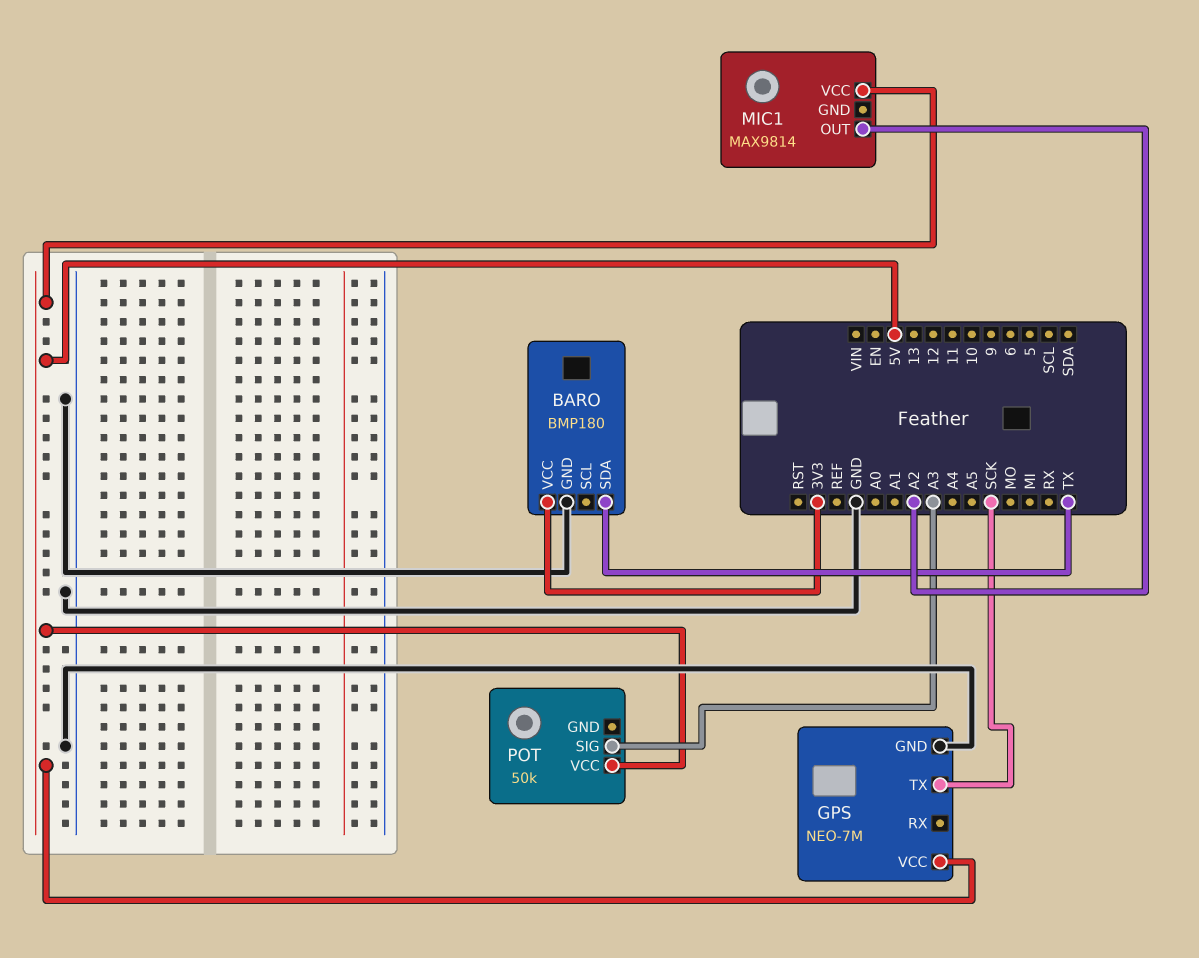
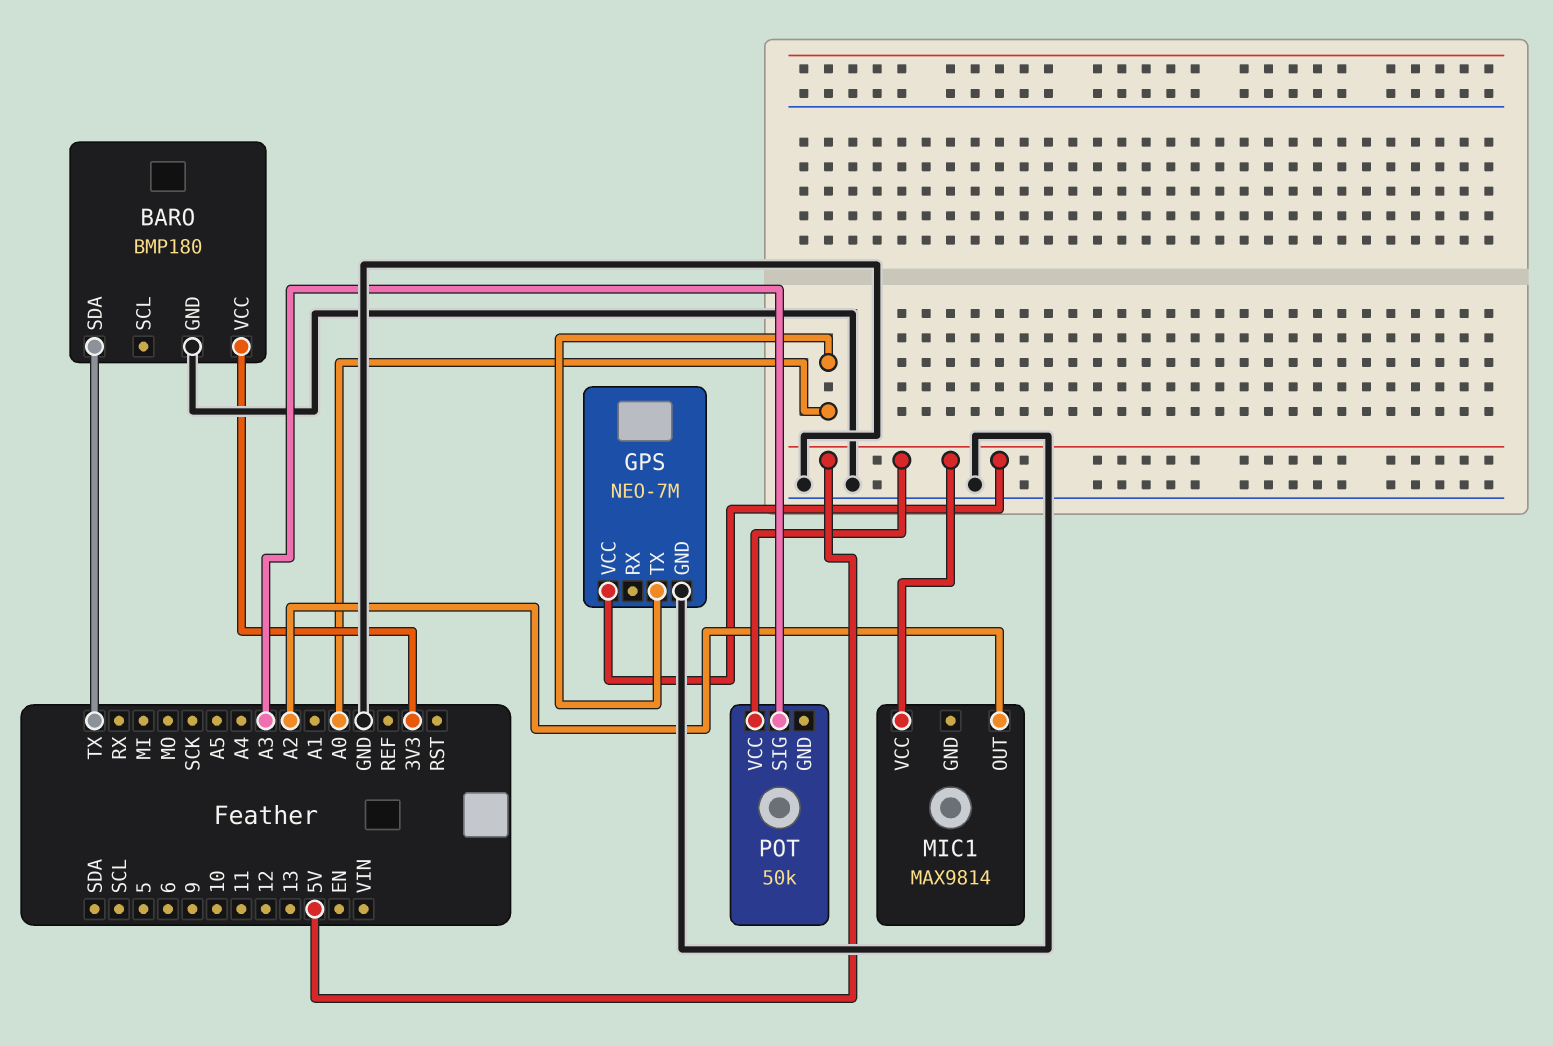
GPS pin TX: SCK -> A0

